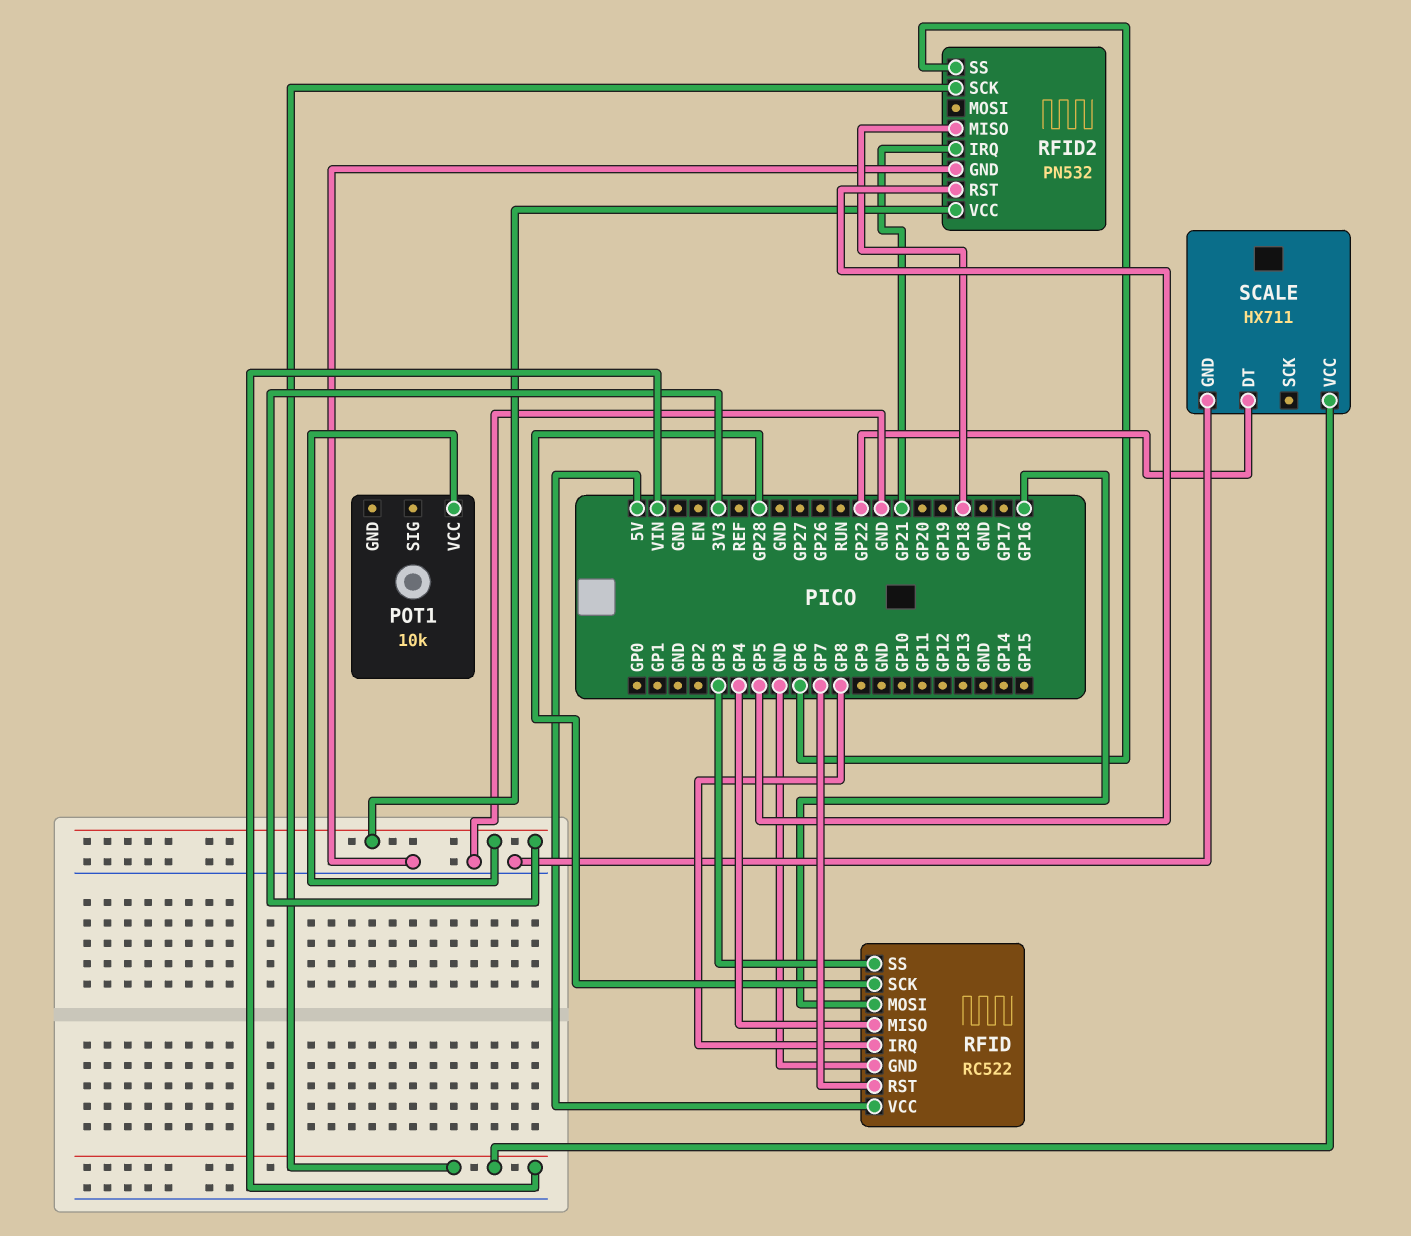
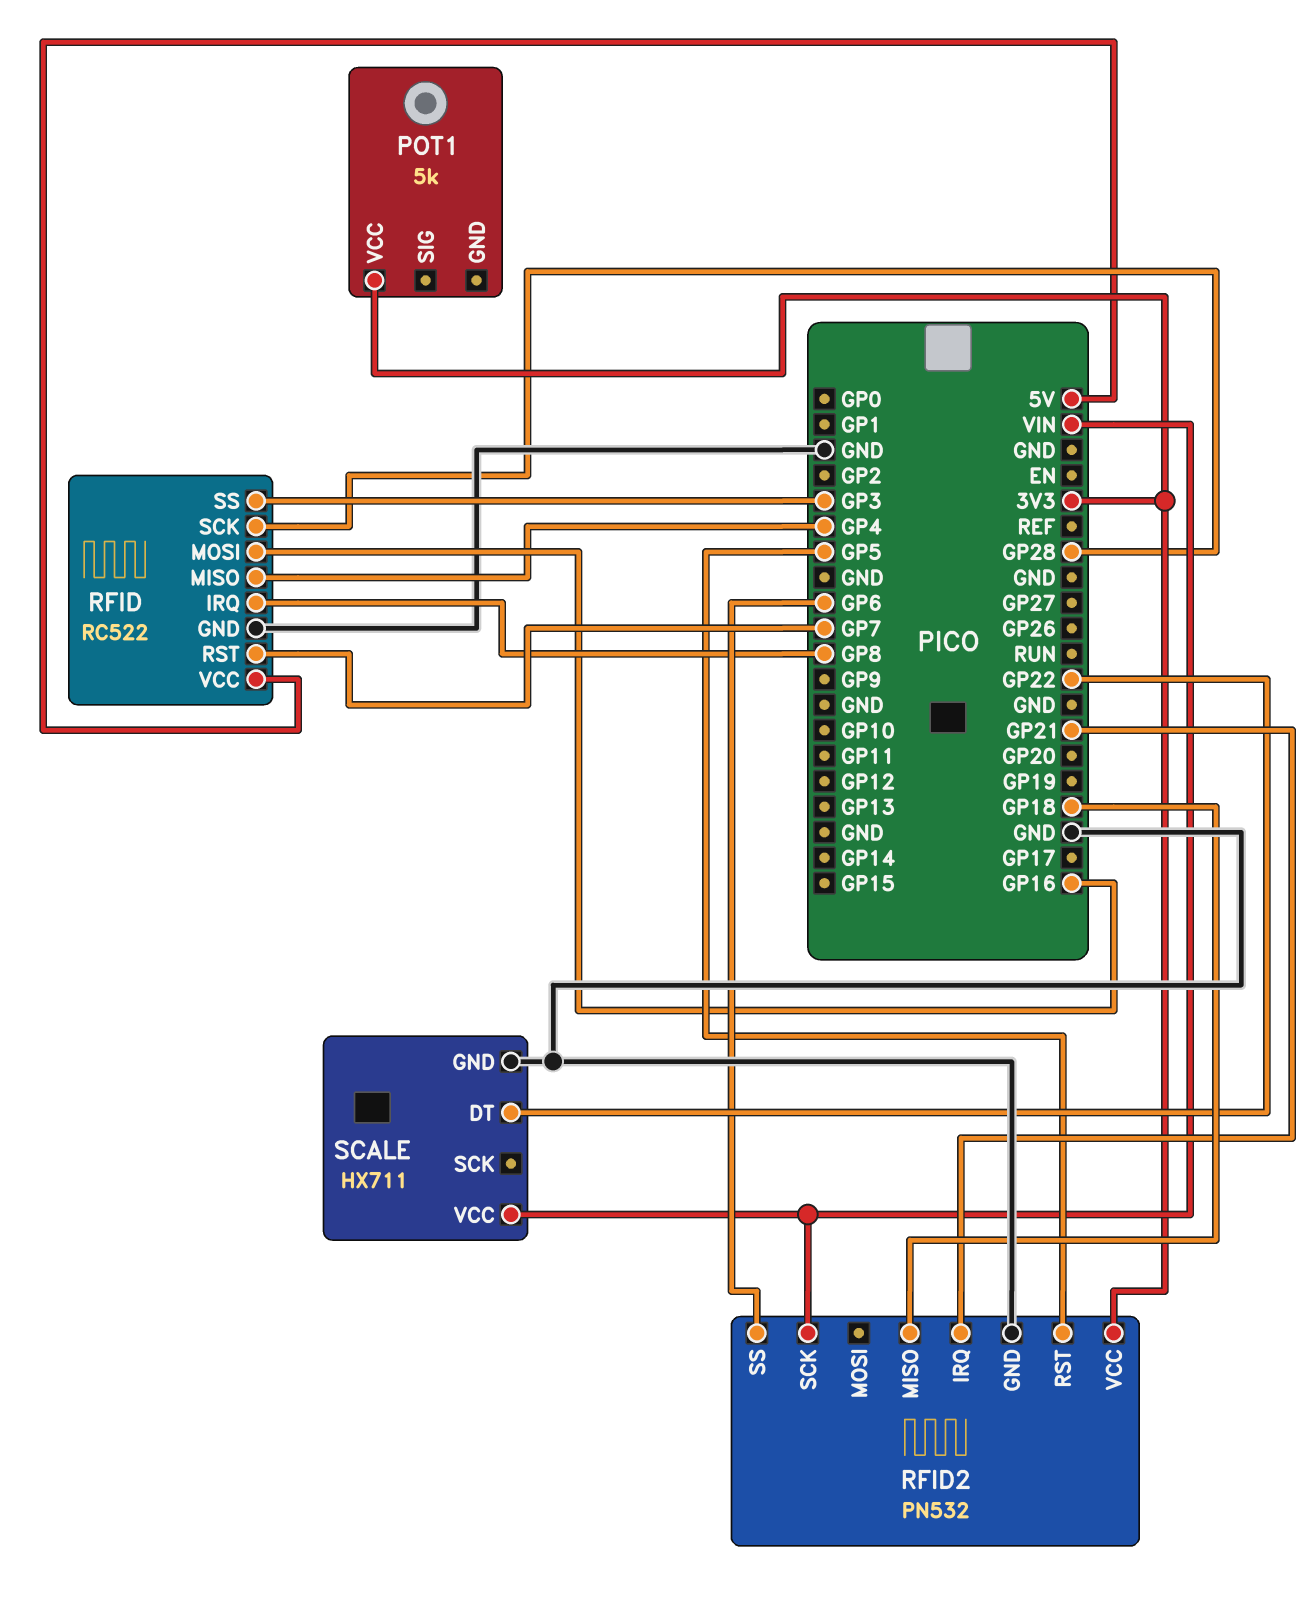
POT1: 10k -> 5k

